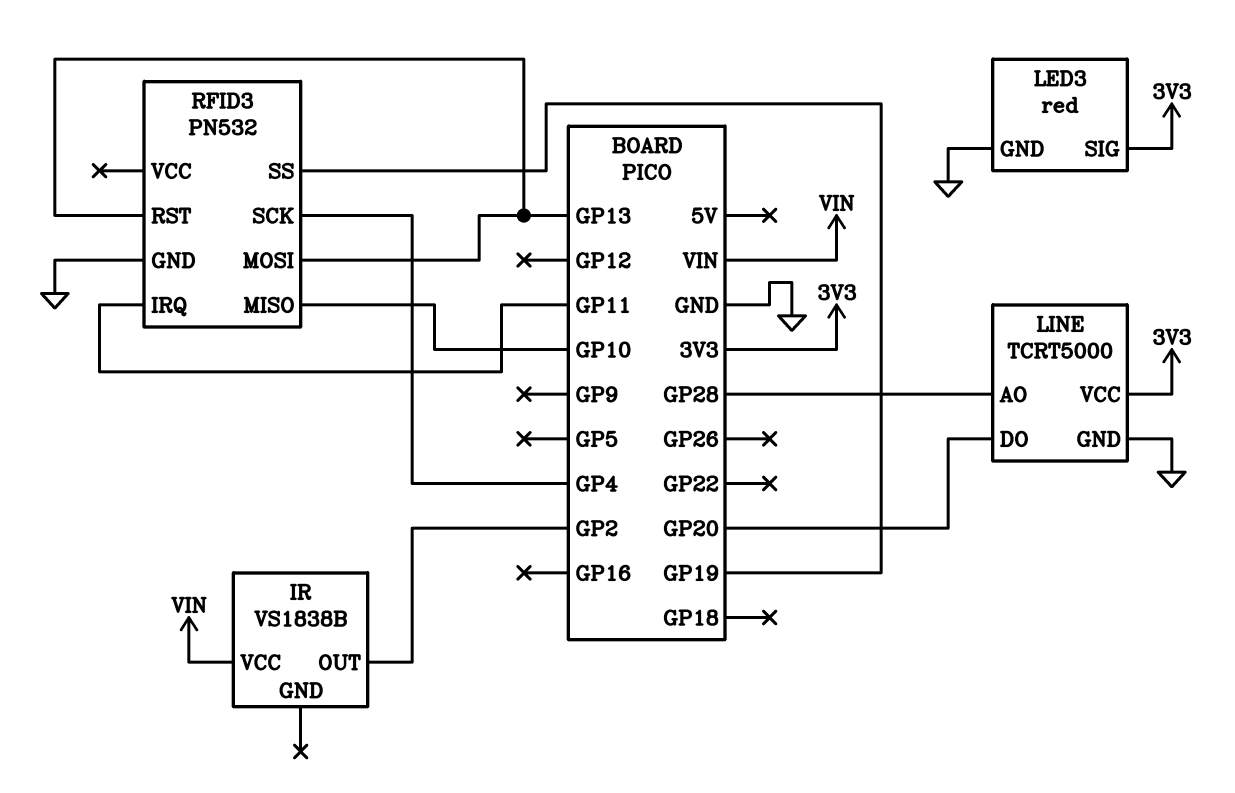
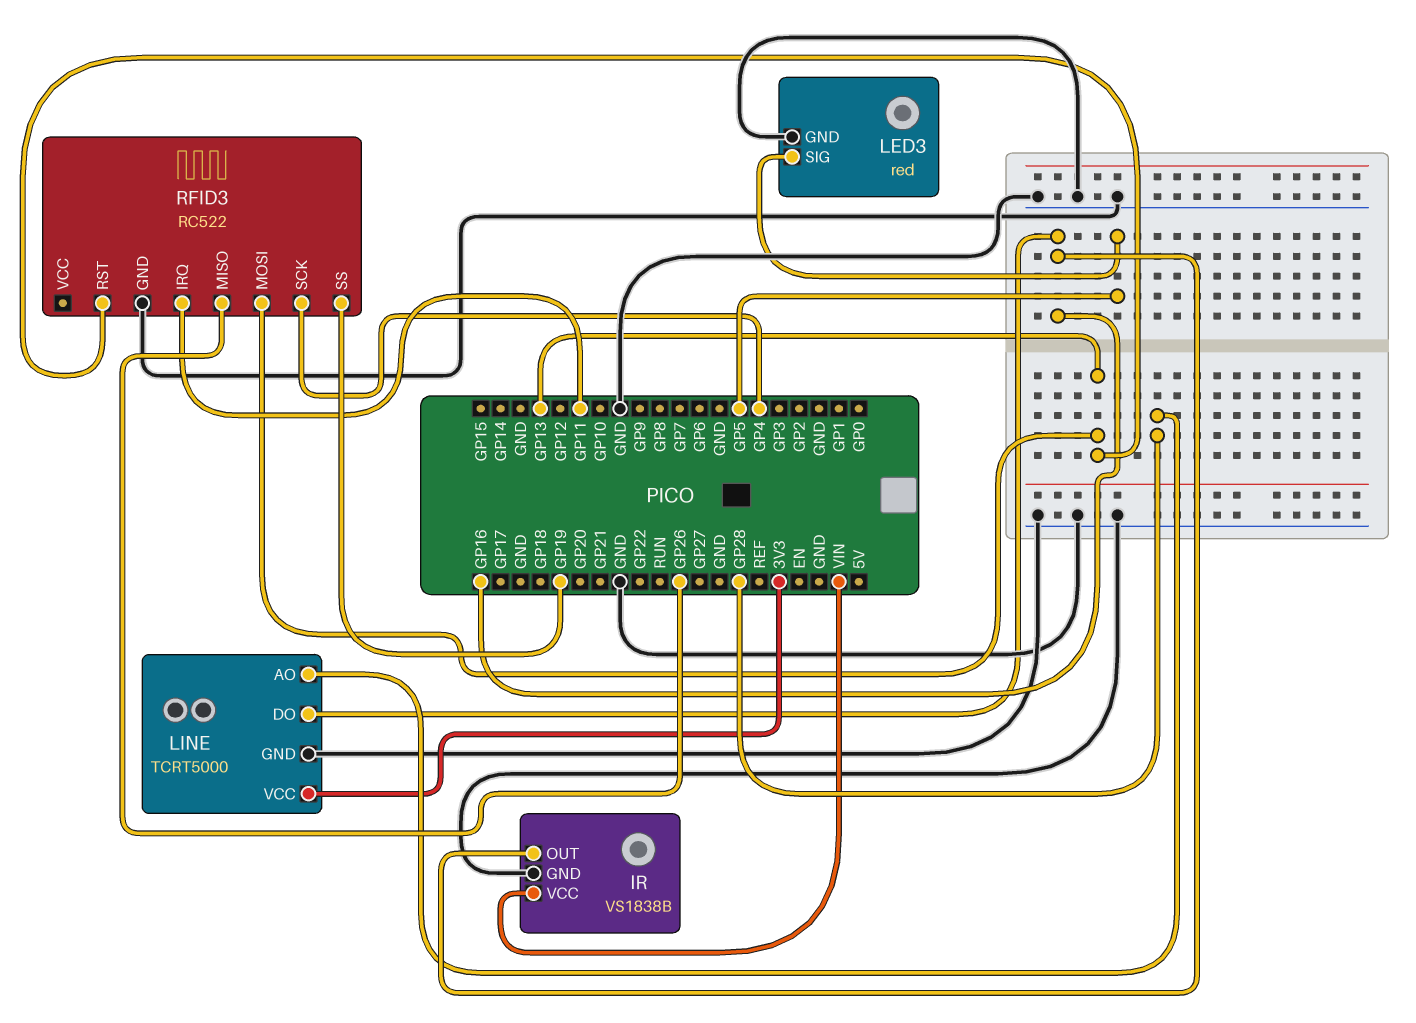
IR pin GND: none -> GND
IR pin OUT: GP2 -> GP16
LED3 pin SIG: 3V3 -> GP5
LINE pin DO: GP20 -> GP16
RFID3: PN532 -> RC522
RFID3 pin MISO: GP10 -> GP26

